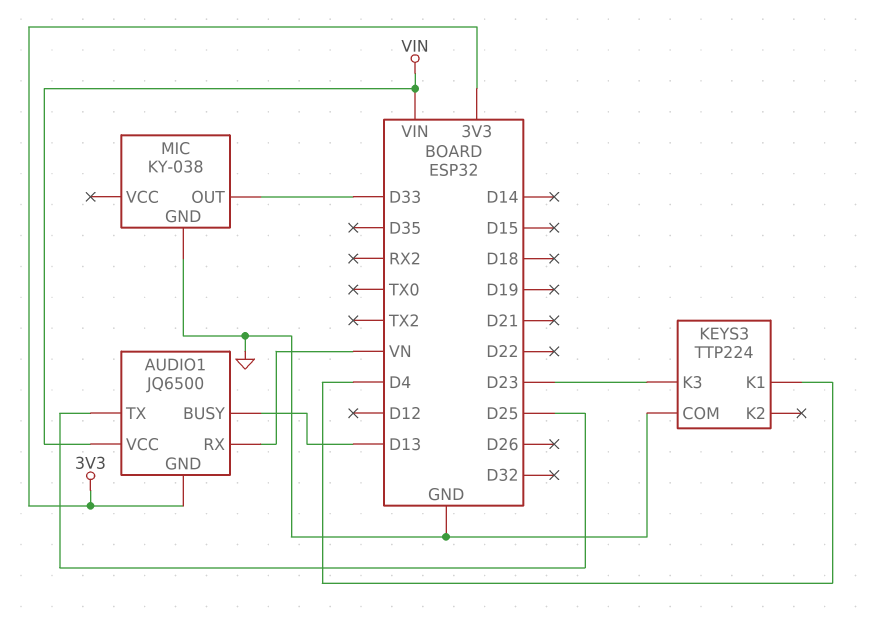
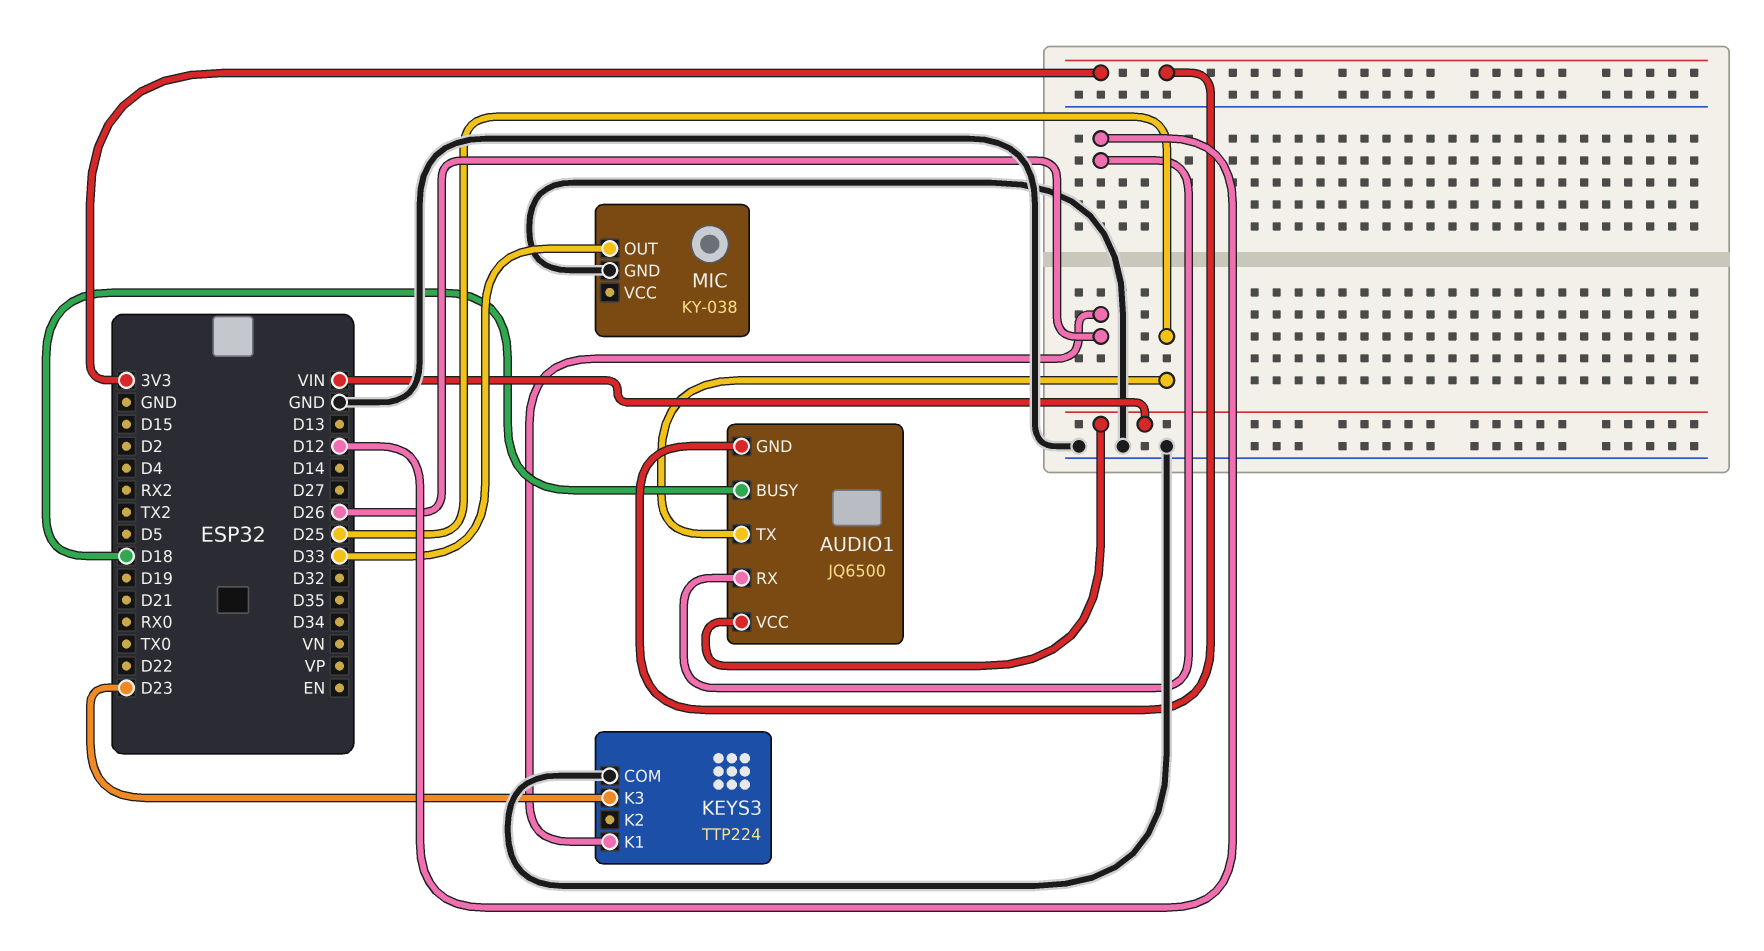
AUDIO1 pin BUSY: D13 -> D18
AUDIO1 pin RX: VN -> D12
KEYS3 pin K1: D4 -> D26

